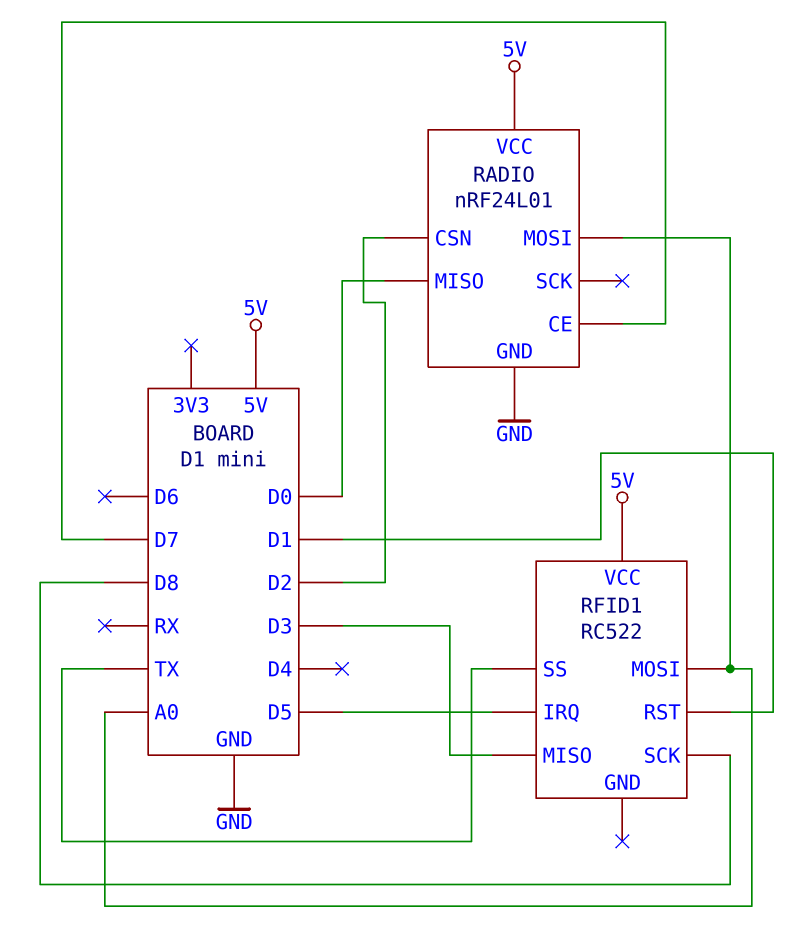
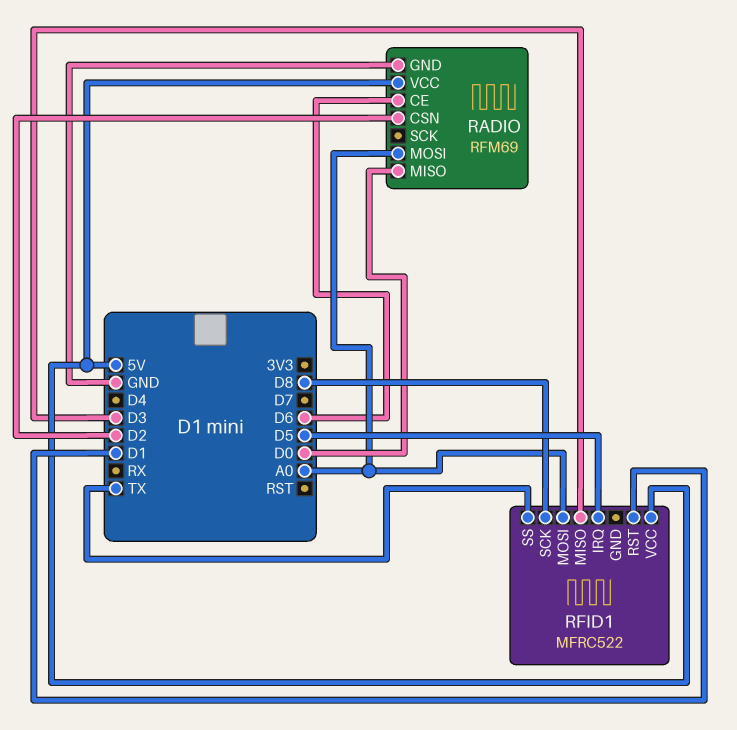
RADIO: nRF24L01 -> RFM69
RADIO pin CE: D7 -> D6
RFID1: RC522 -> MFRC522

